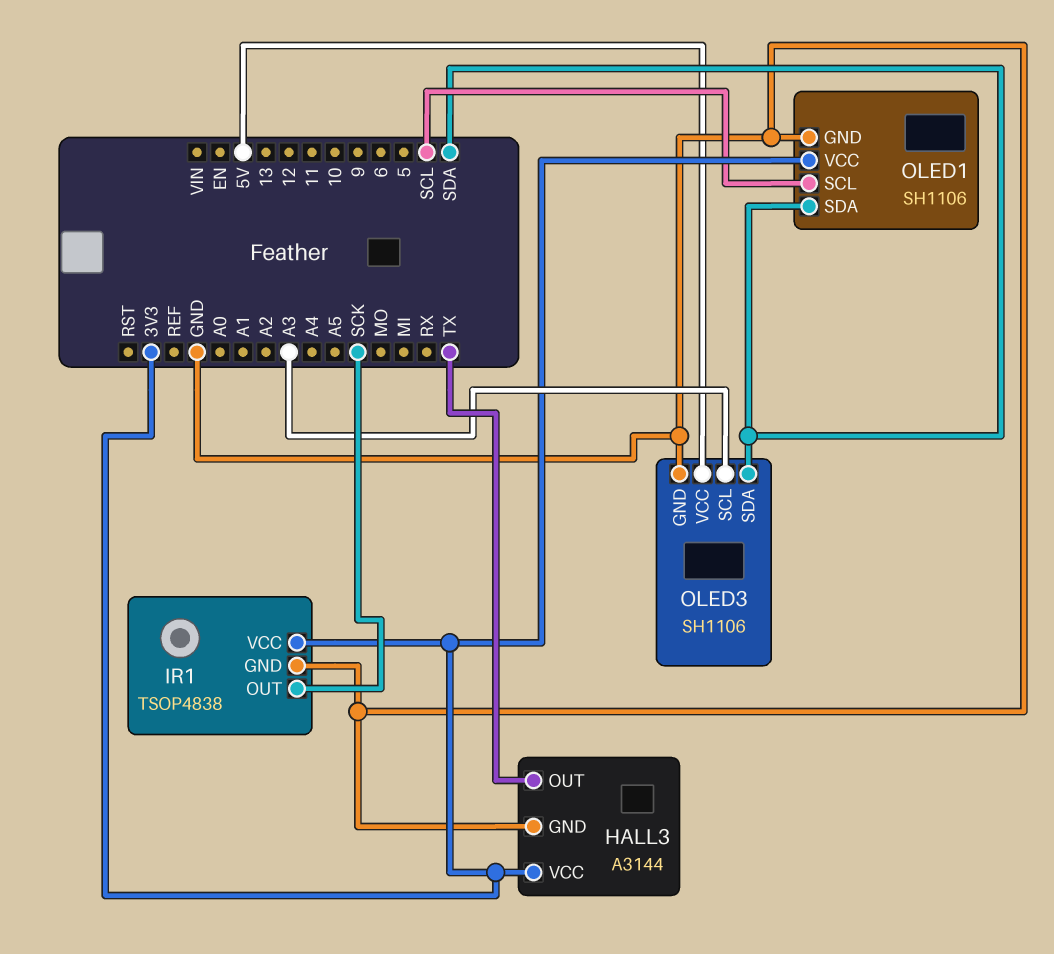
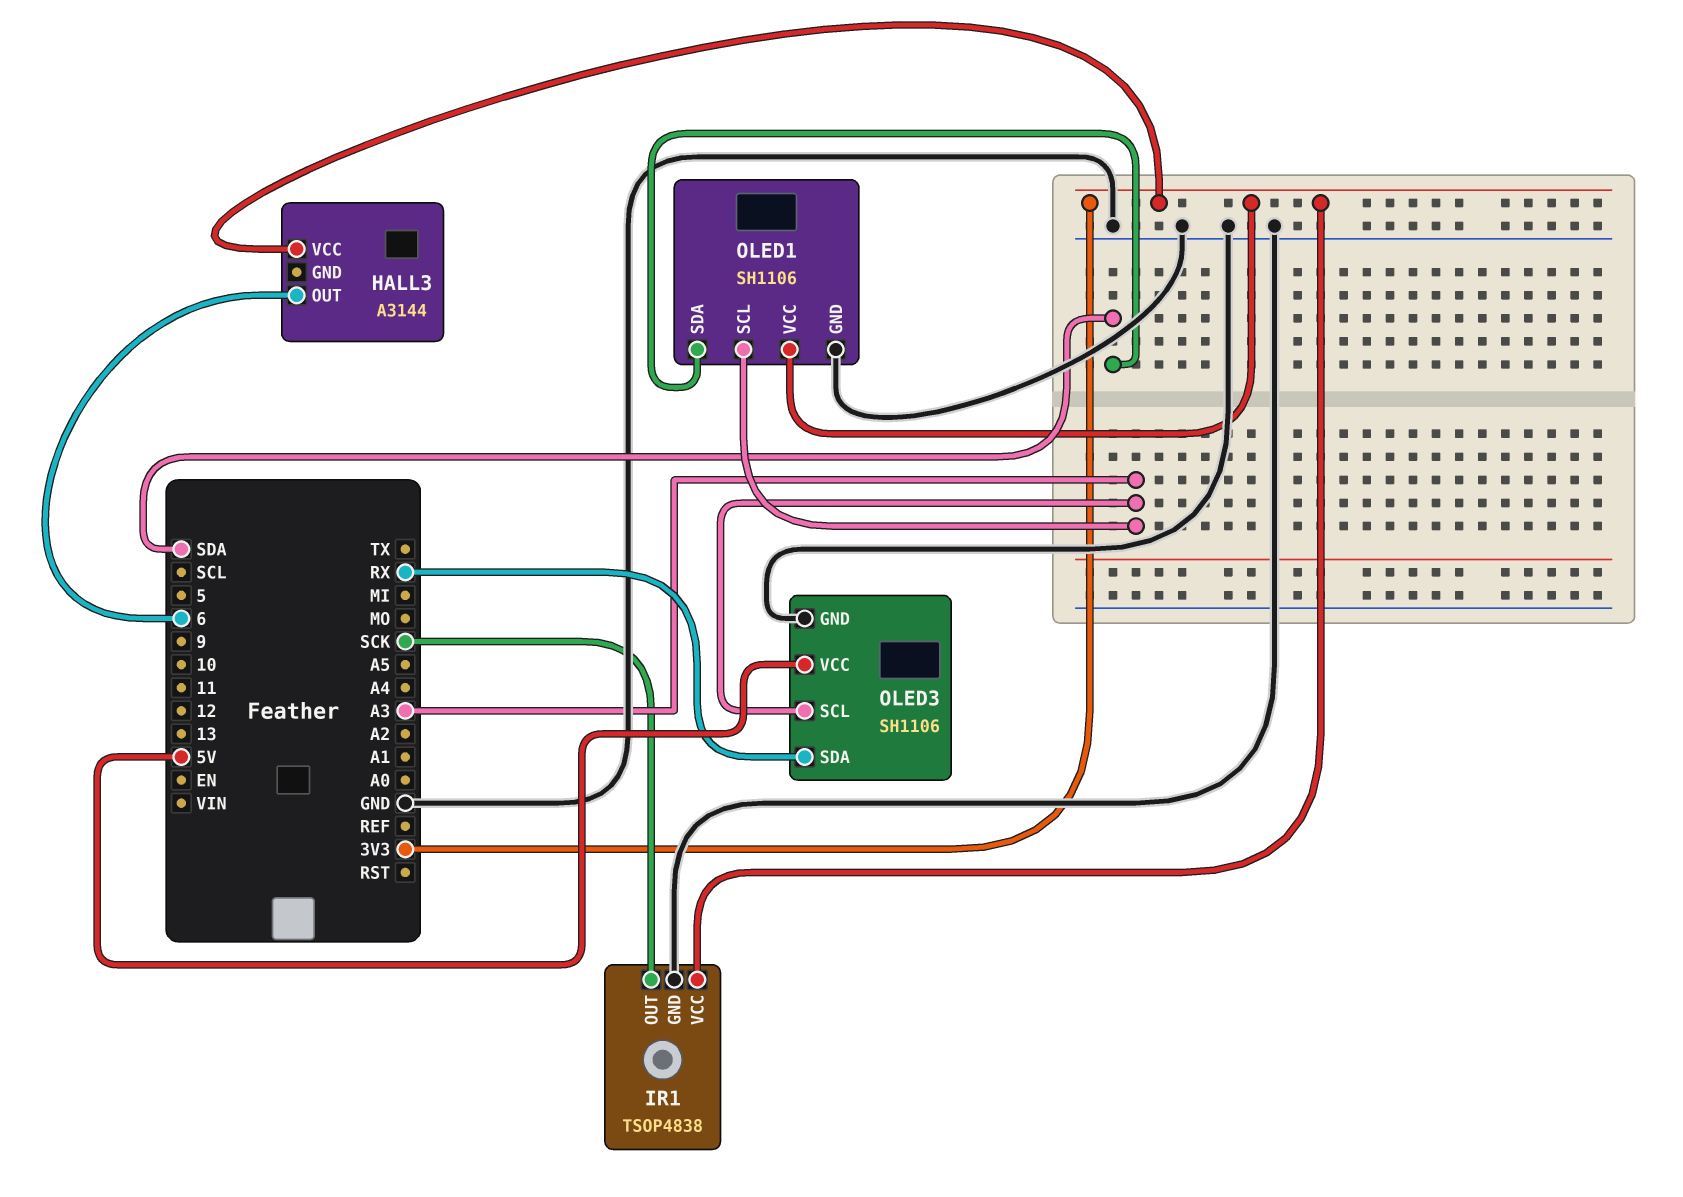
HALL3 pin GND: GND -> none
HALL3 pin OUT: TX -> 6
OLED1 pin SCL: SCL -> A3
OLED3 pin SDA: SDA -> RX

